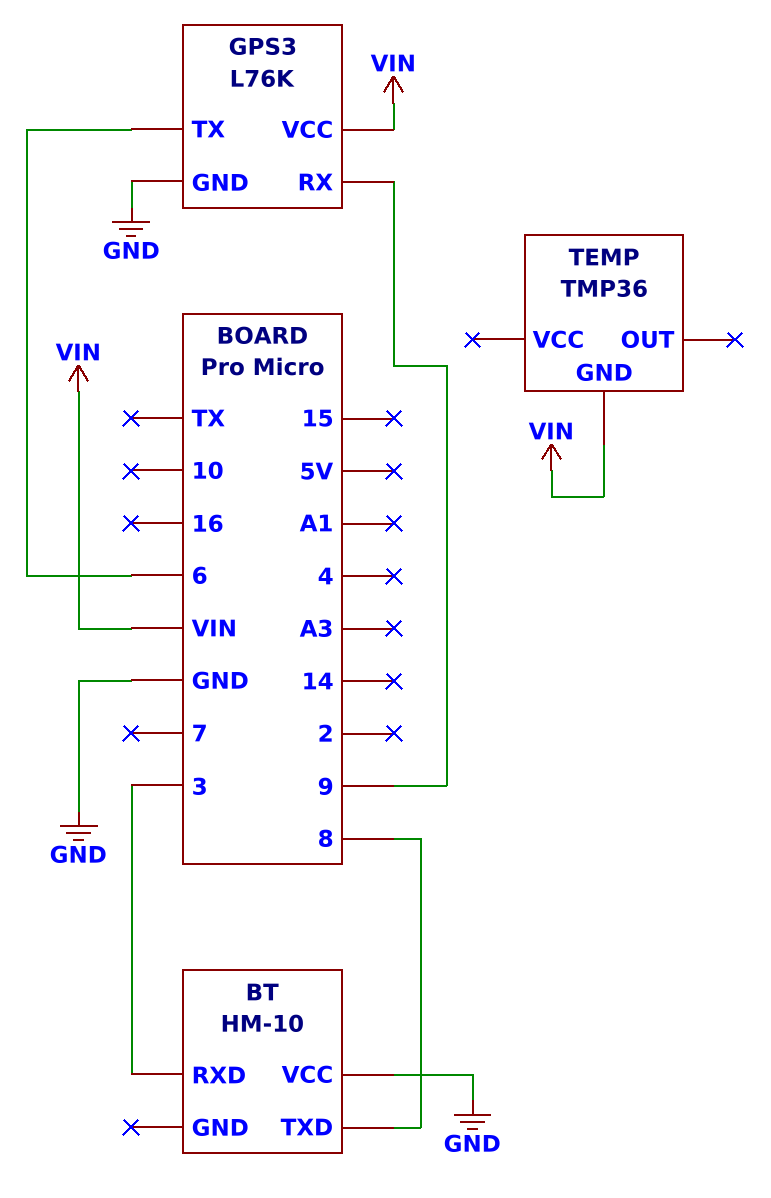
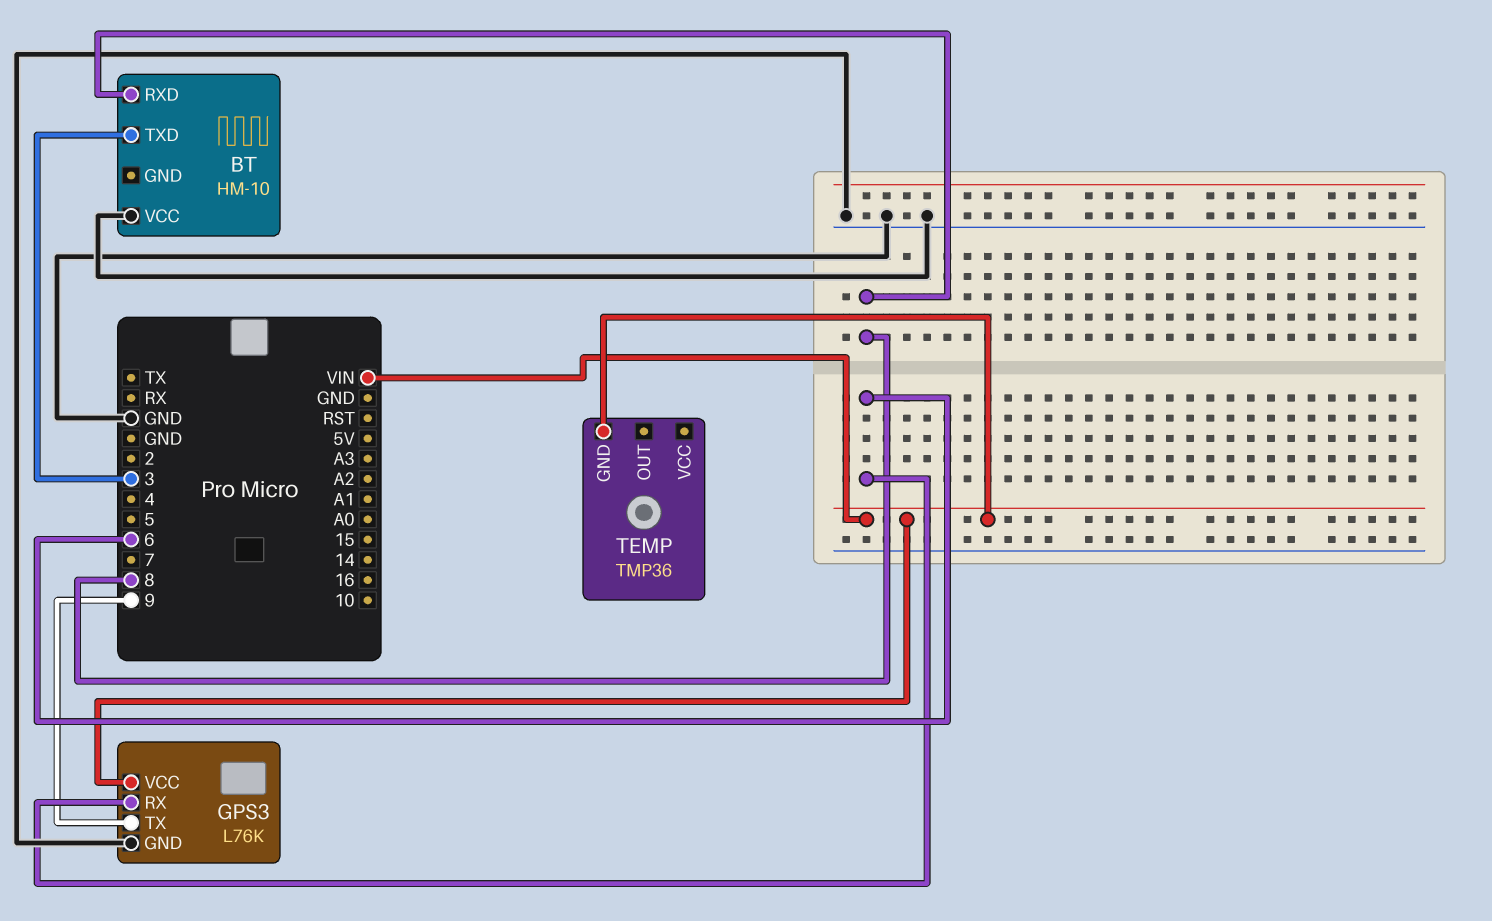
BT pin RXD: 3 -> 8
BT pin TXD: 8 -> 3
GPS3 pin RX: 9 -> 6
GPS3 pin TX: 6 -> 9

